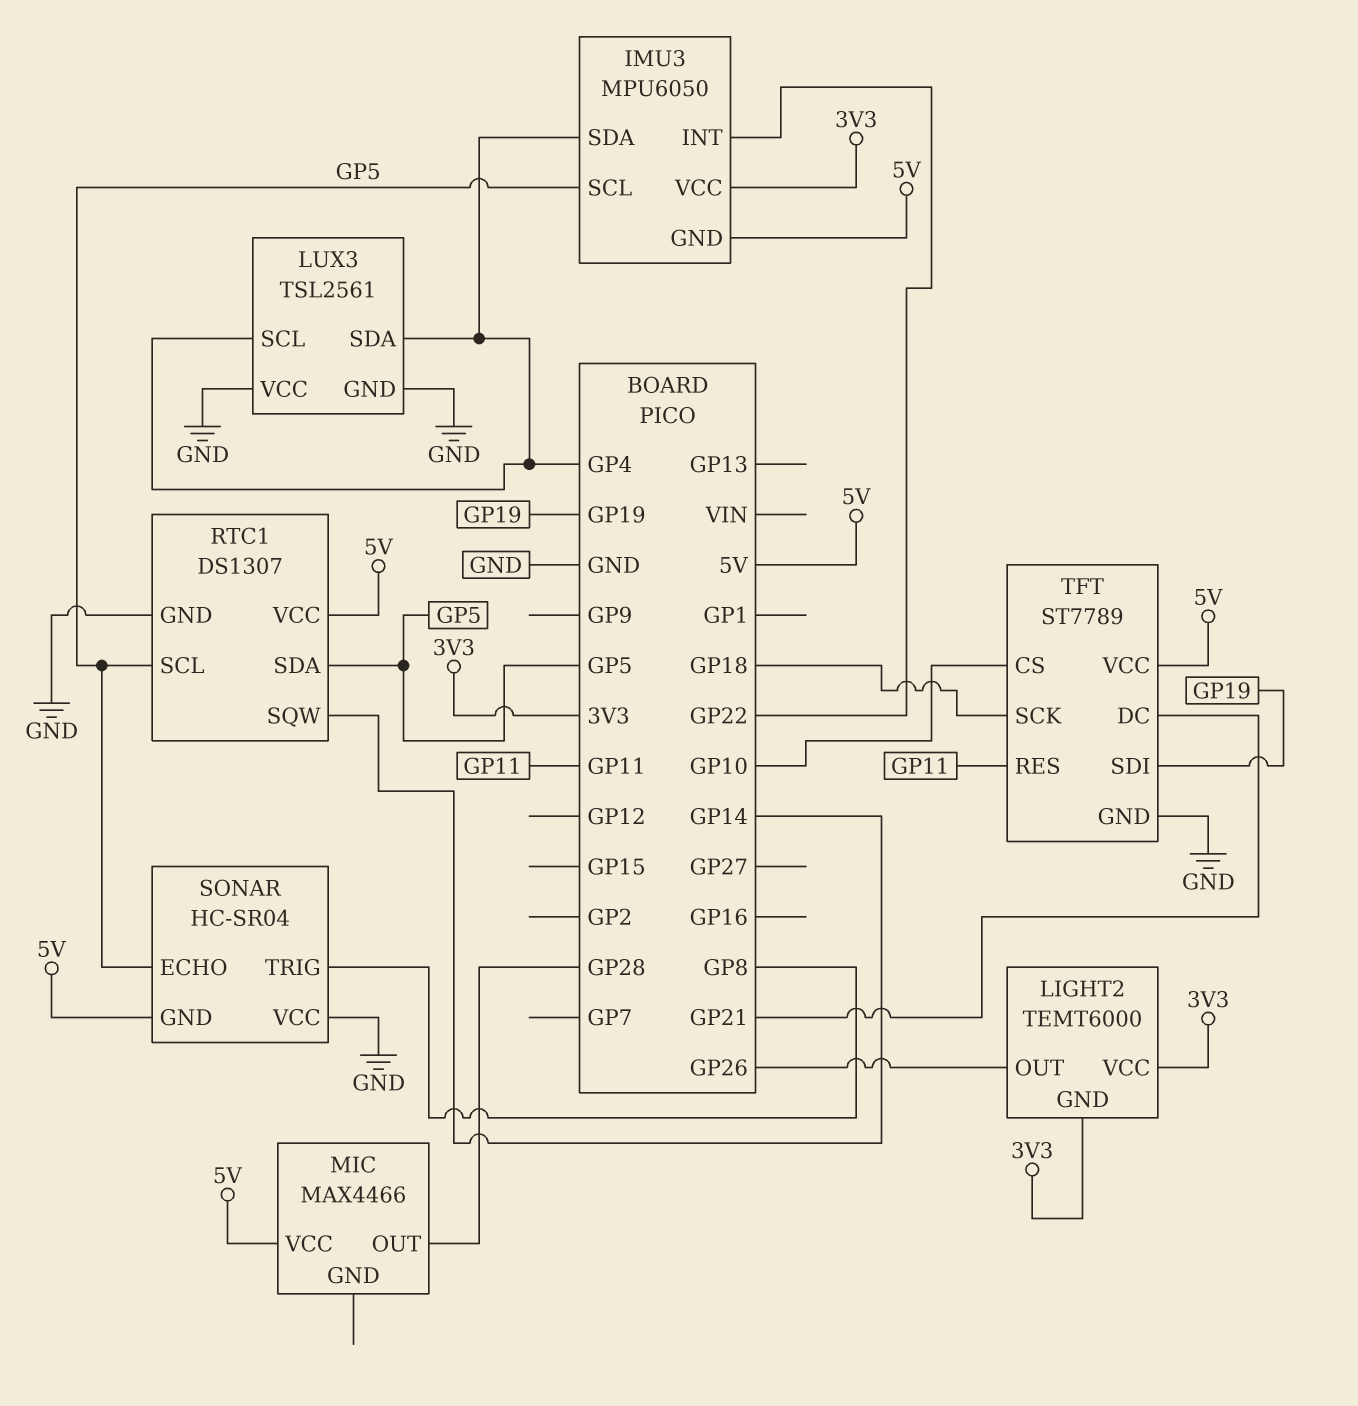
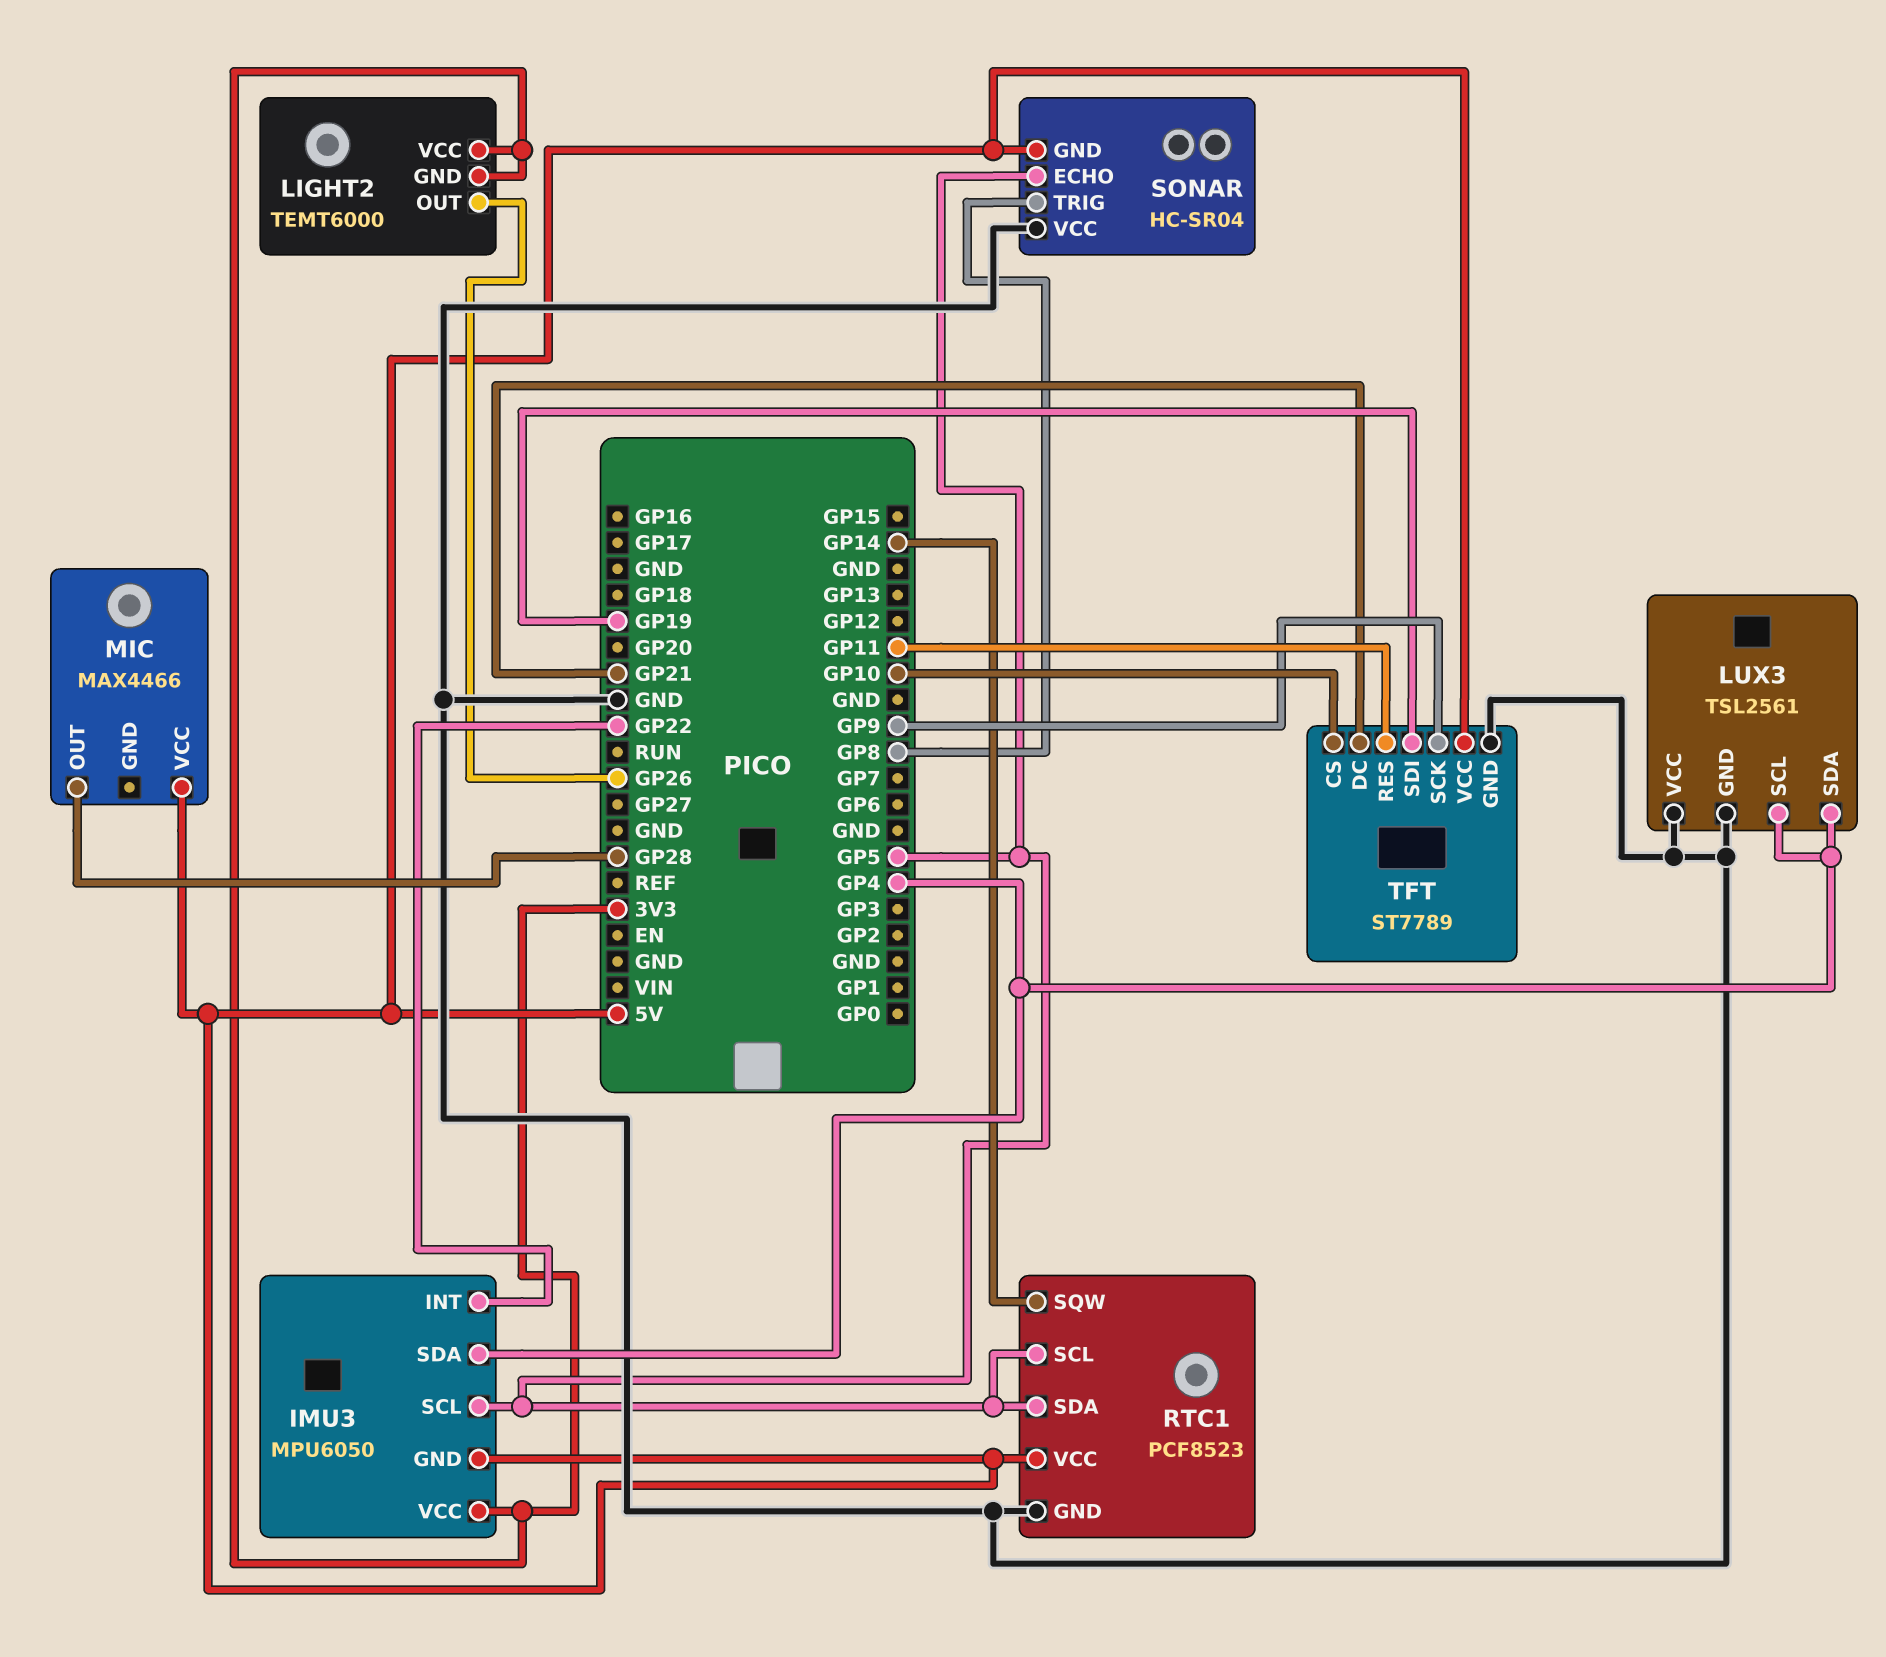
RTC1: DS1307 -> PCF8523
TFT pin SCK: GP18 -> GP9

